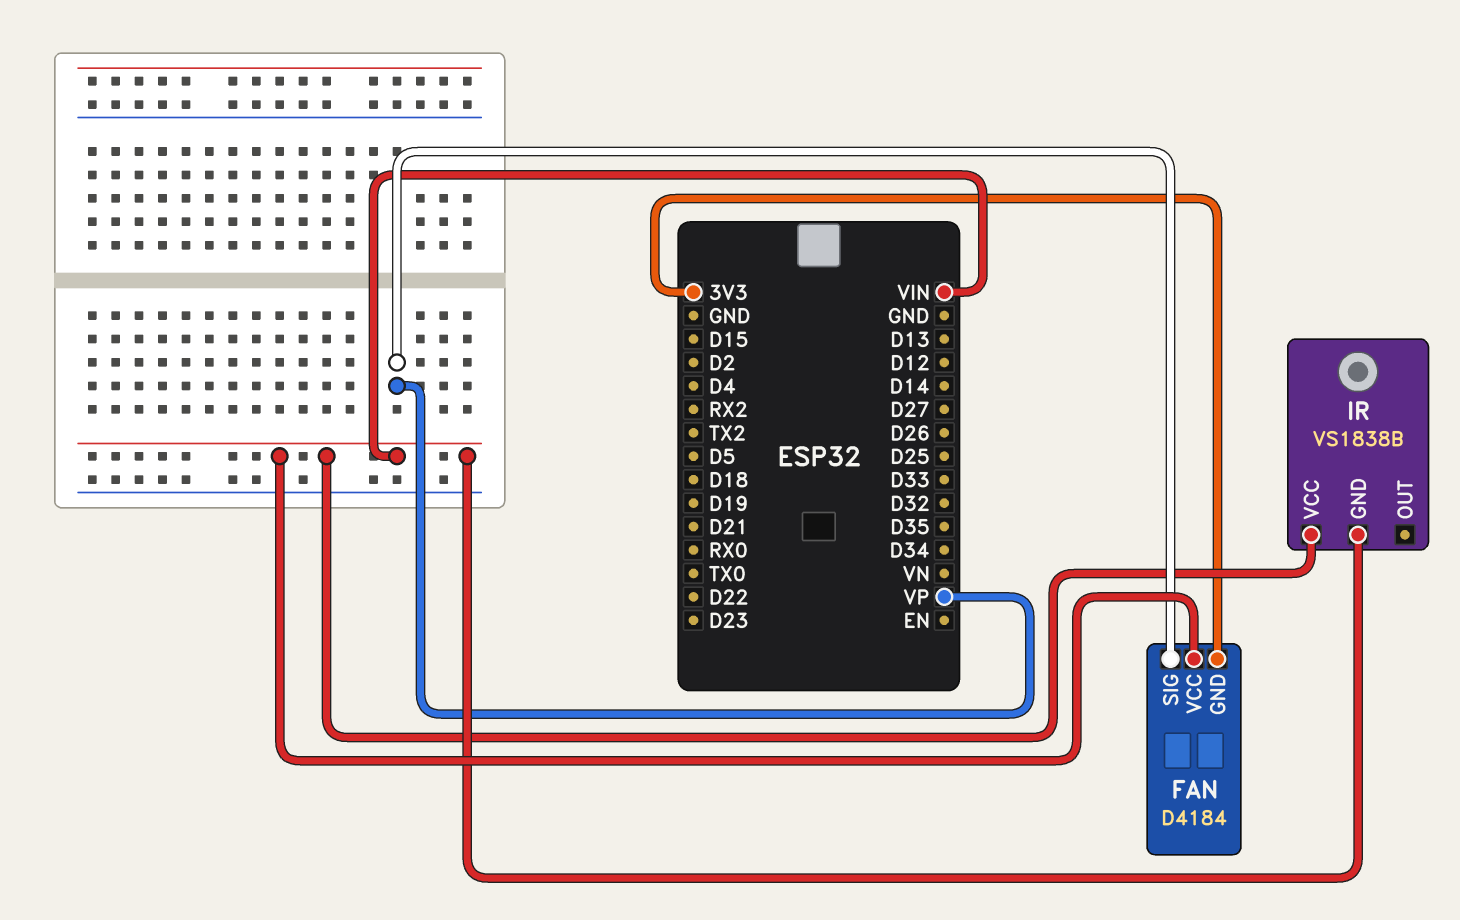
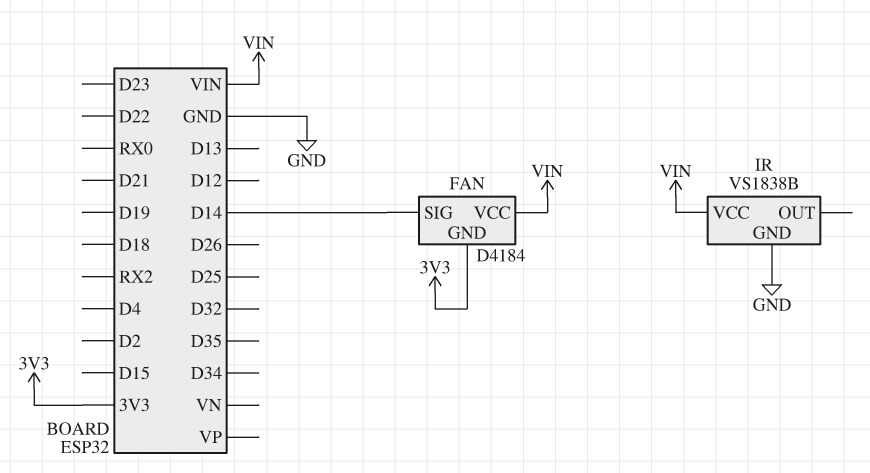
FAN pin SIG: VP -> D14
IR pin GND: VIN -> GND

